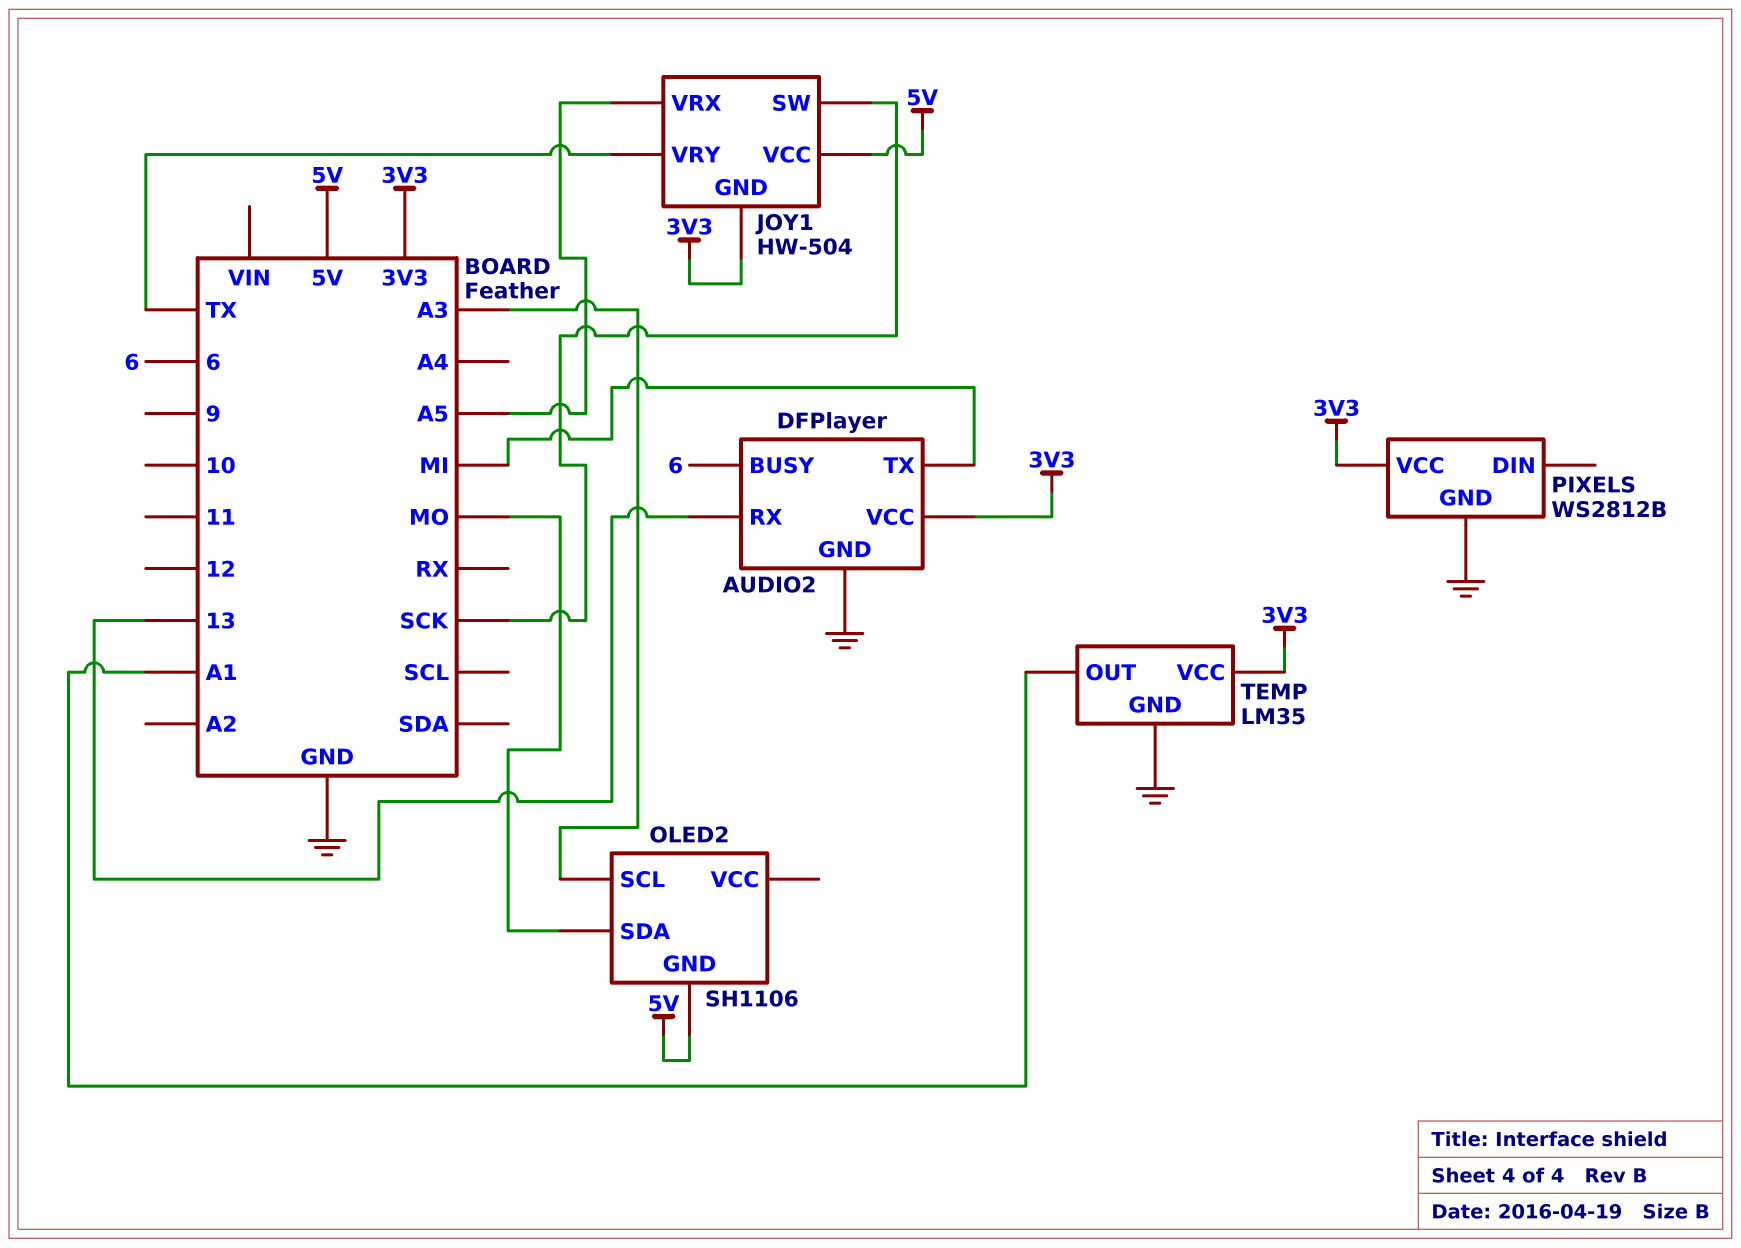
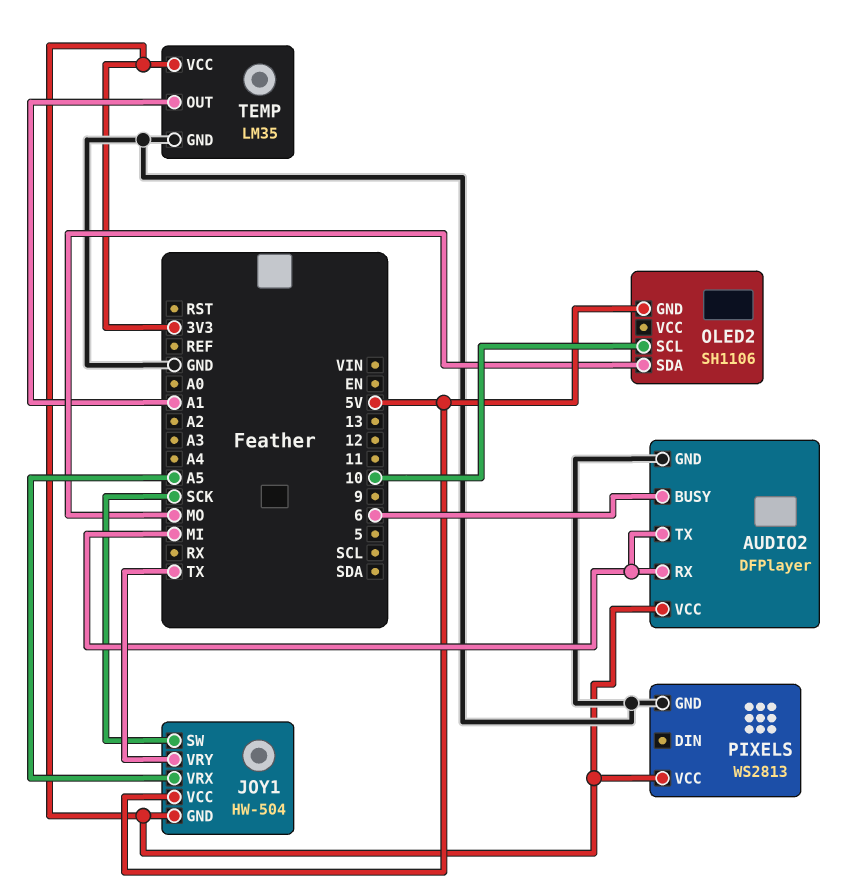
AUDIO2 pin RX: 13 -> MI
OLED2 pin SCL: A3 -> 10
PIXELS: WS2812B -> WS2813

